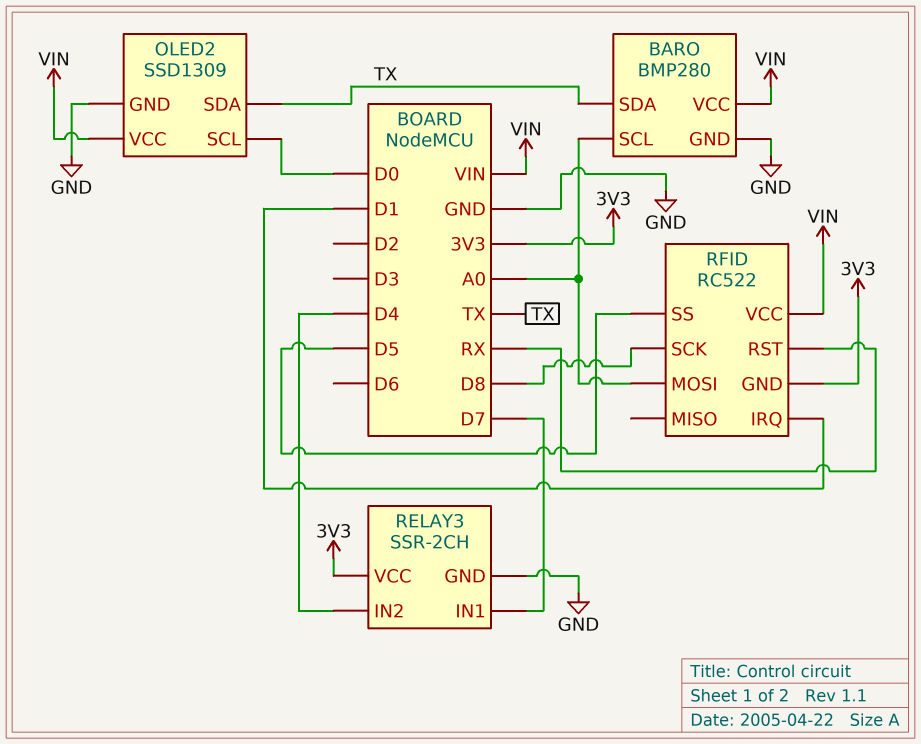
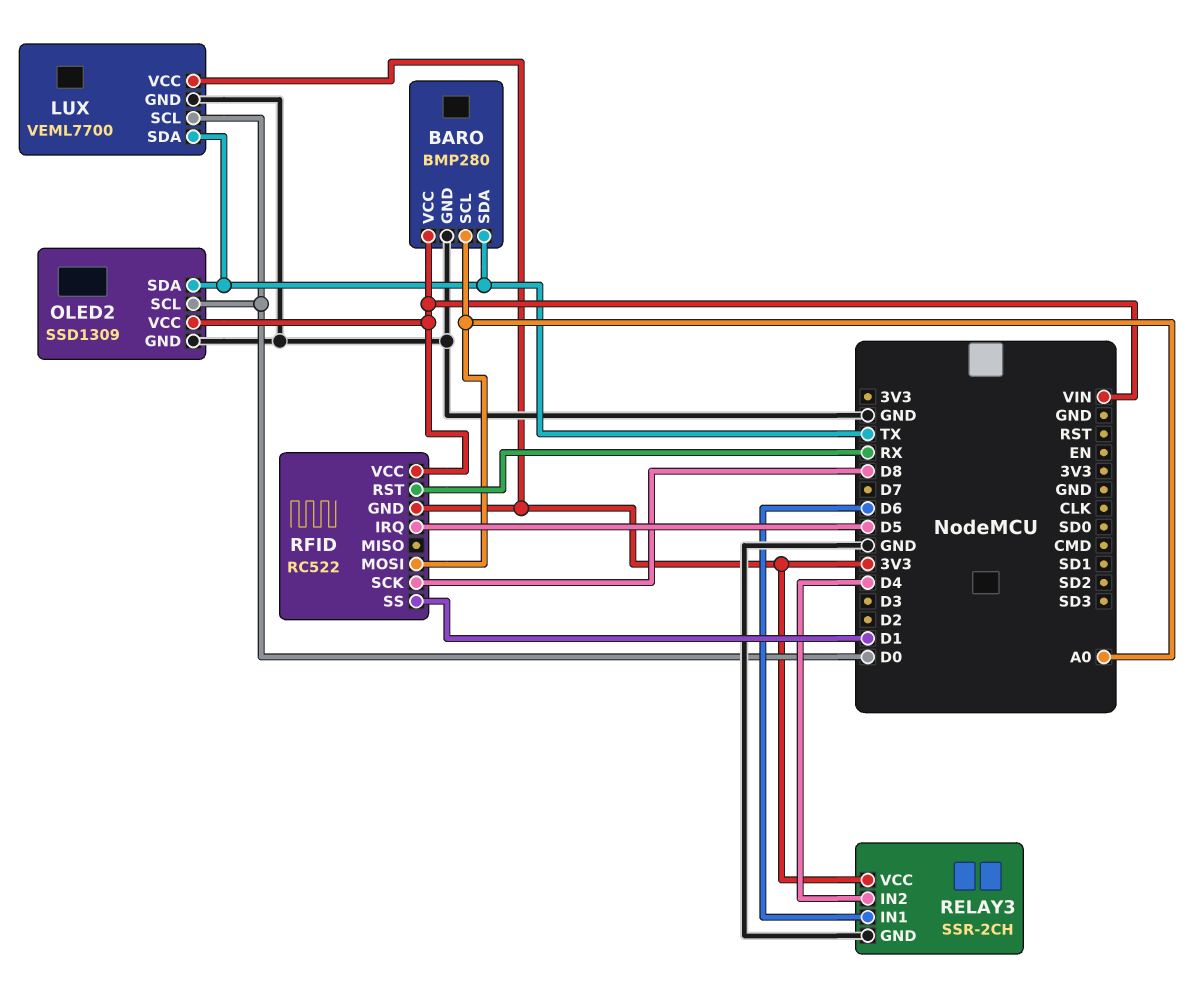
LUX: none -> VEML7700
LUX pin GND: none -> GND
LUX pin SCL: none -> D0
LUX pin SDA: none -> TX
LUX pin VCC: none -> 3V3
RELAY3 pin IN1: D7 -> D6
RFID pin IRQ: D1 -> D5
RFID pin SS: D5 -> D1

